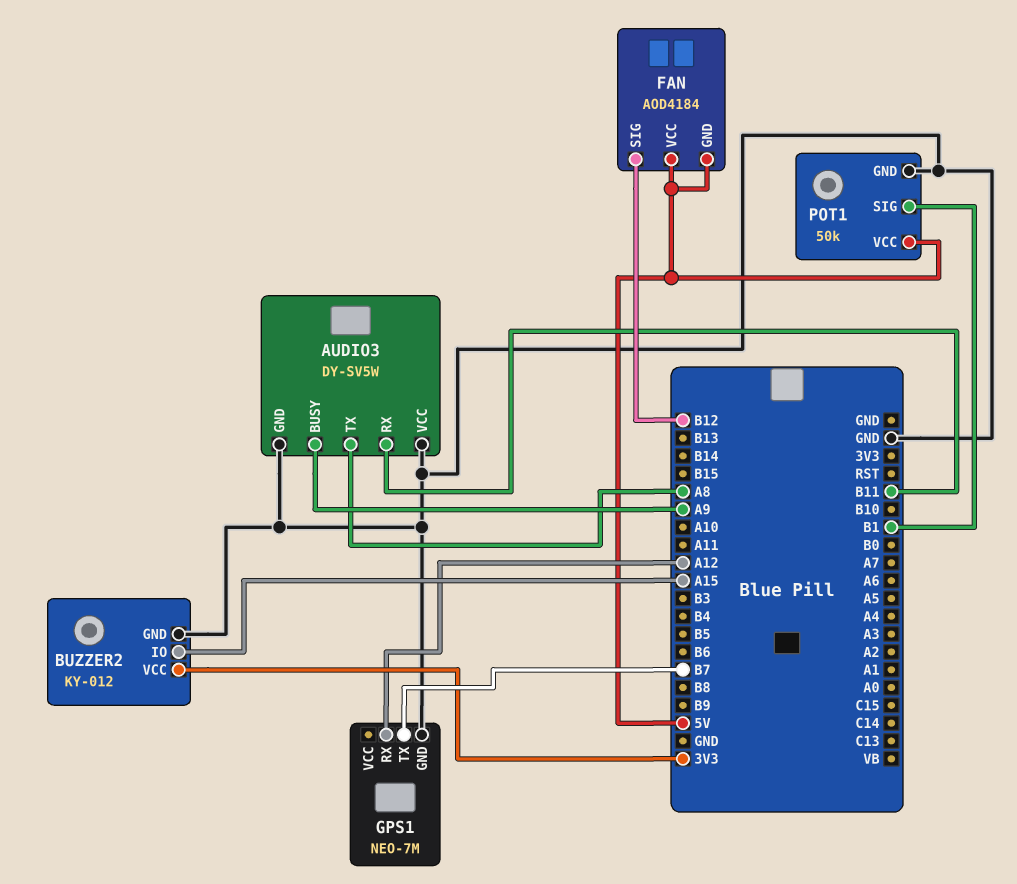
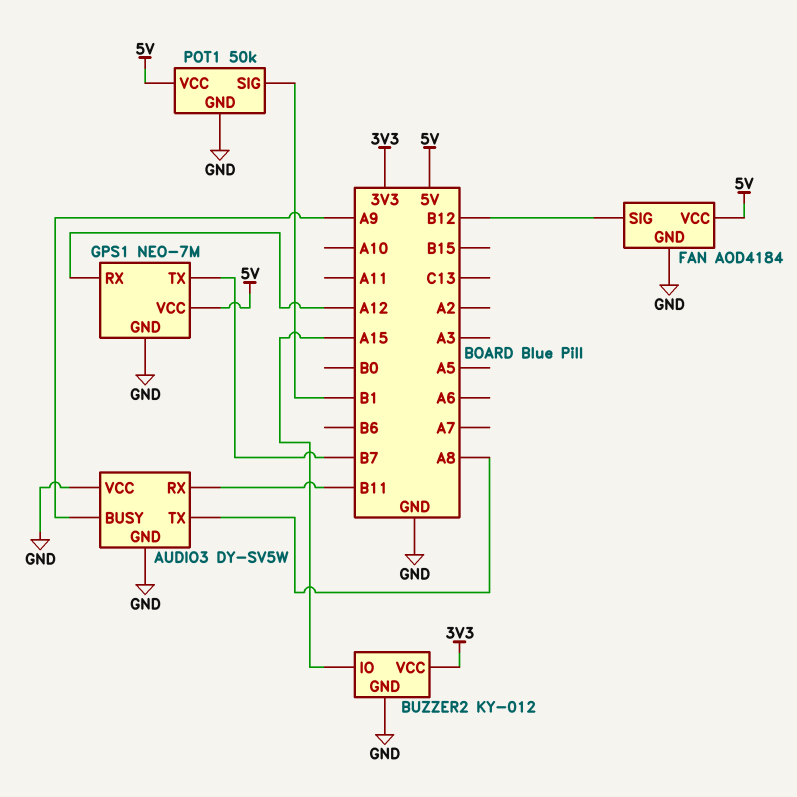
FAN pin GND: 5V -> GND
GPS1 pin VCC: none -> 5V

